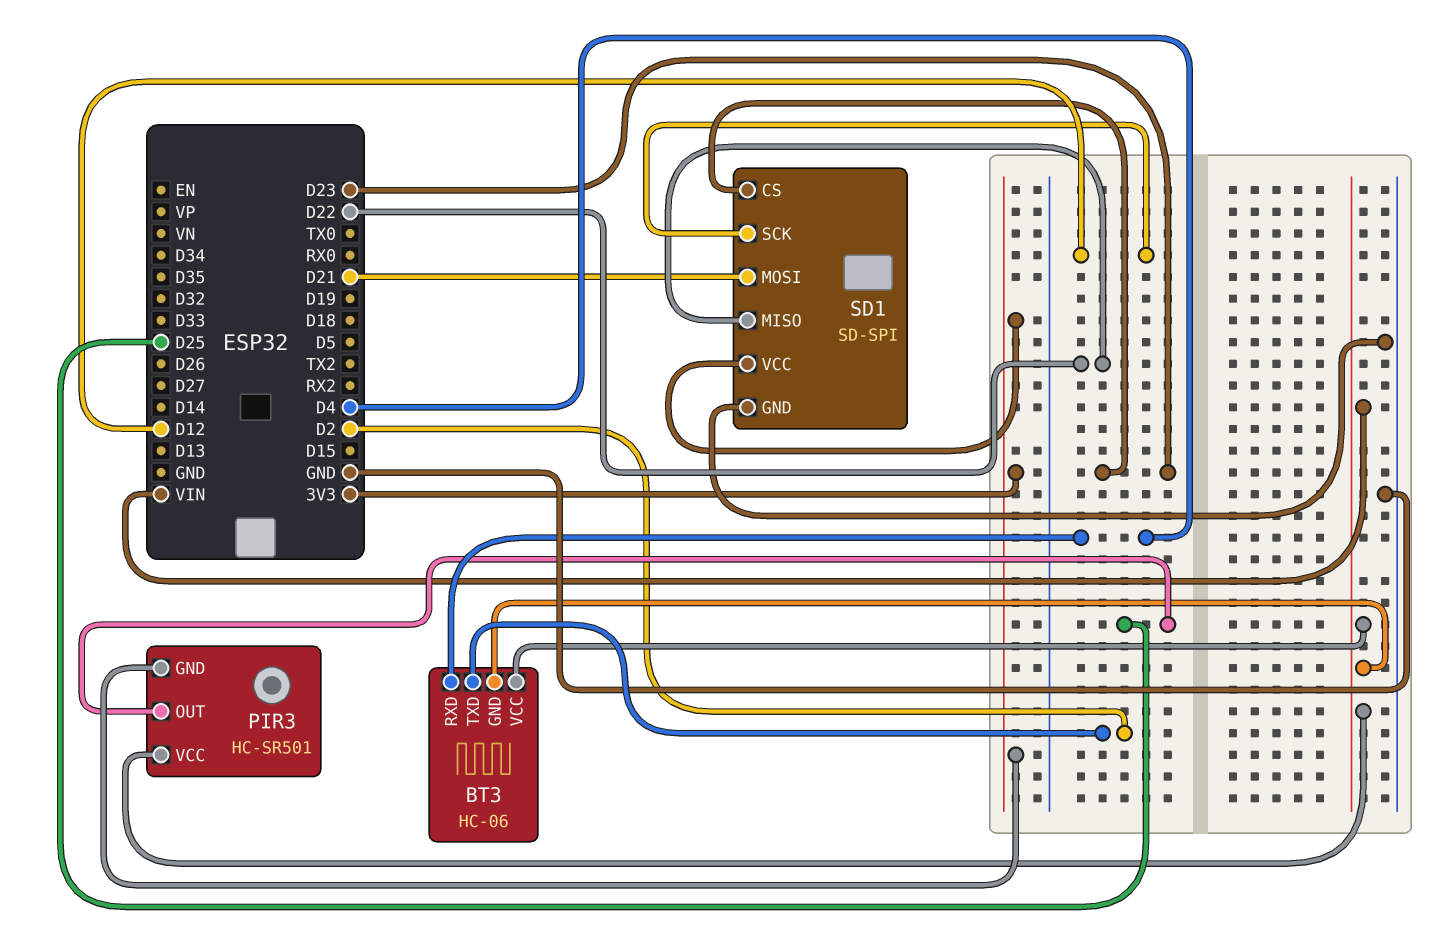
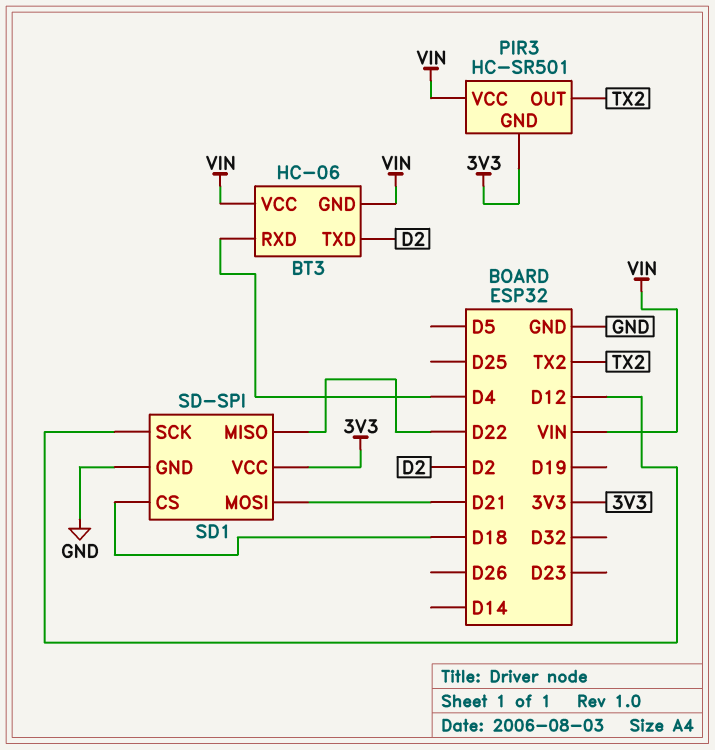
PIR3 pin OUT: D25 -> TX2
SD1 pin CS: D23 -> D18

